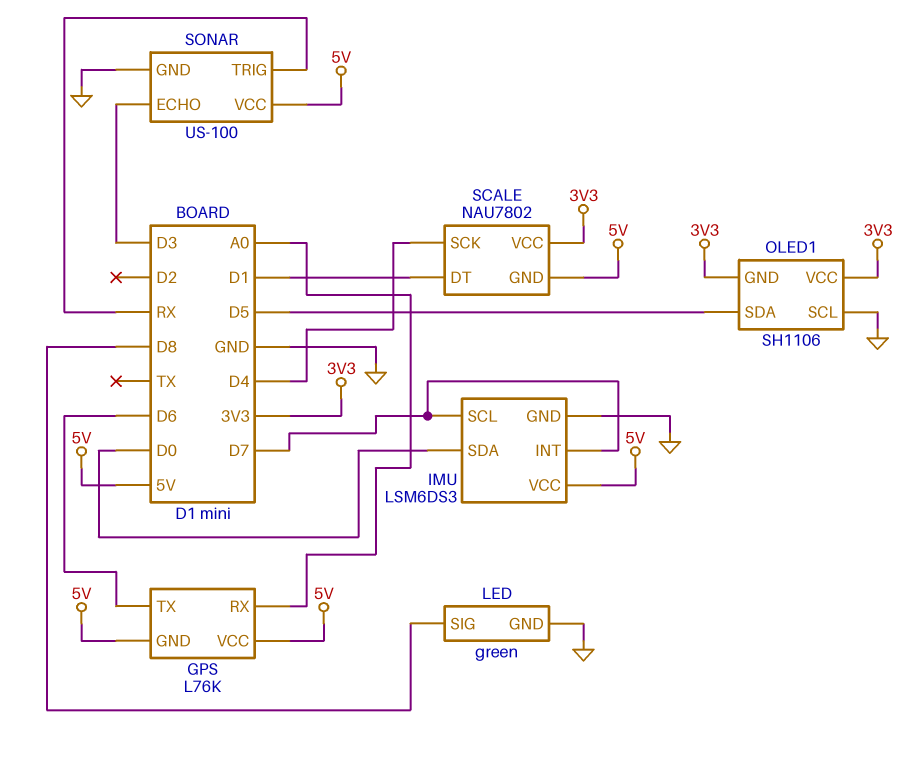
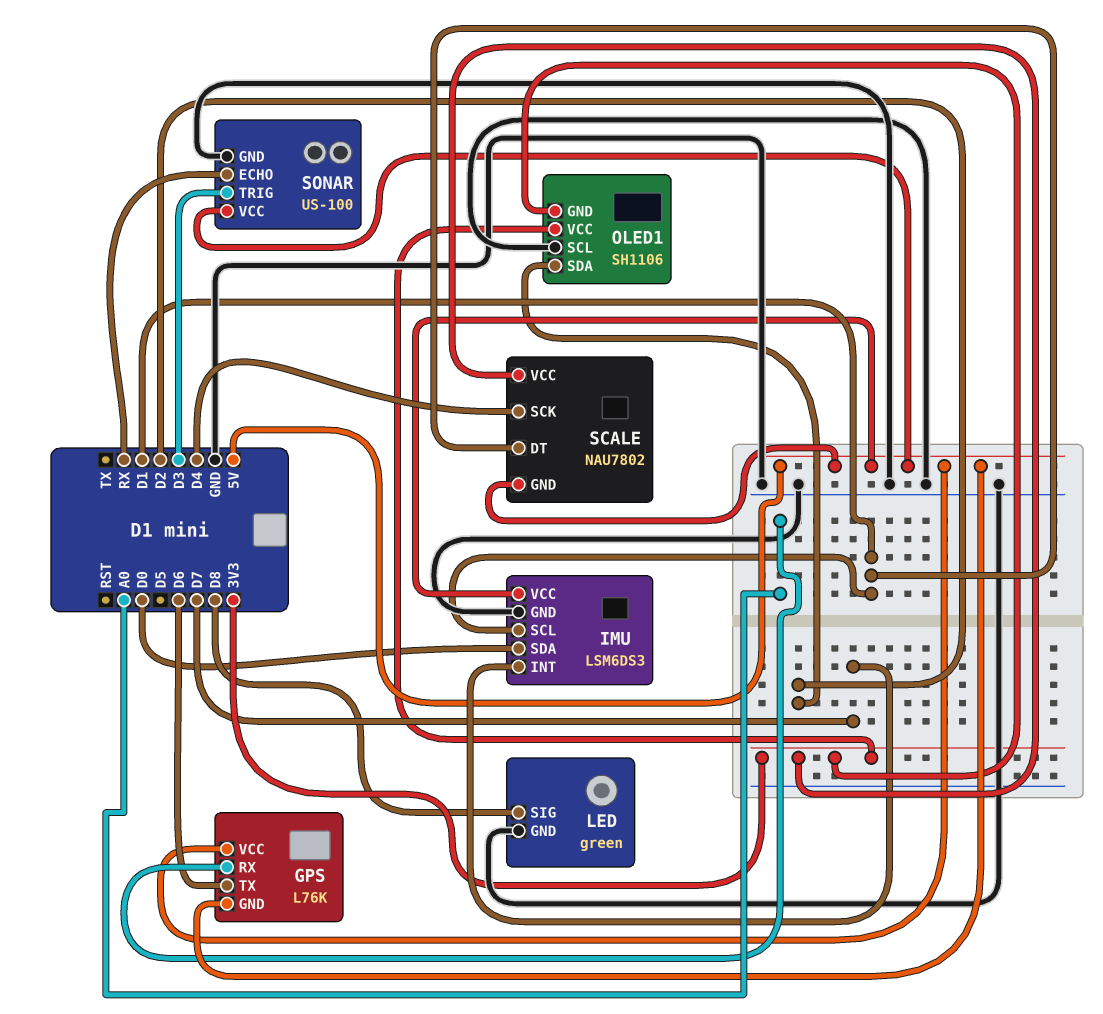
IMU pin SCL: D7 -> D1
OLED1 pin SDA: D5 -> D2
SONAR pin ECHO: D3 -> RX
SONAR pin TRIG: RX -> D3

